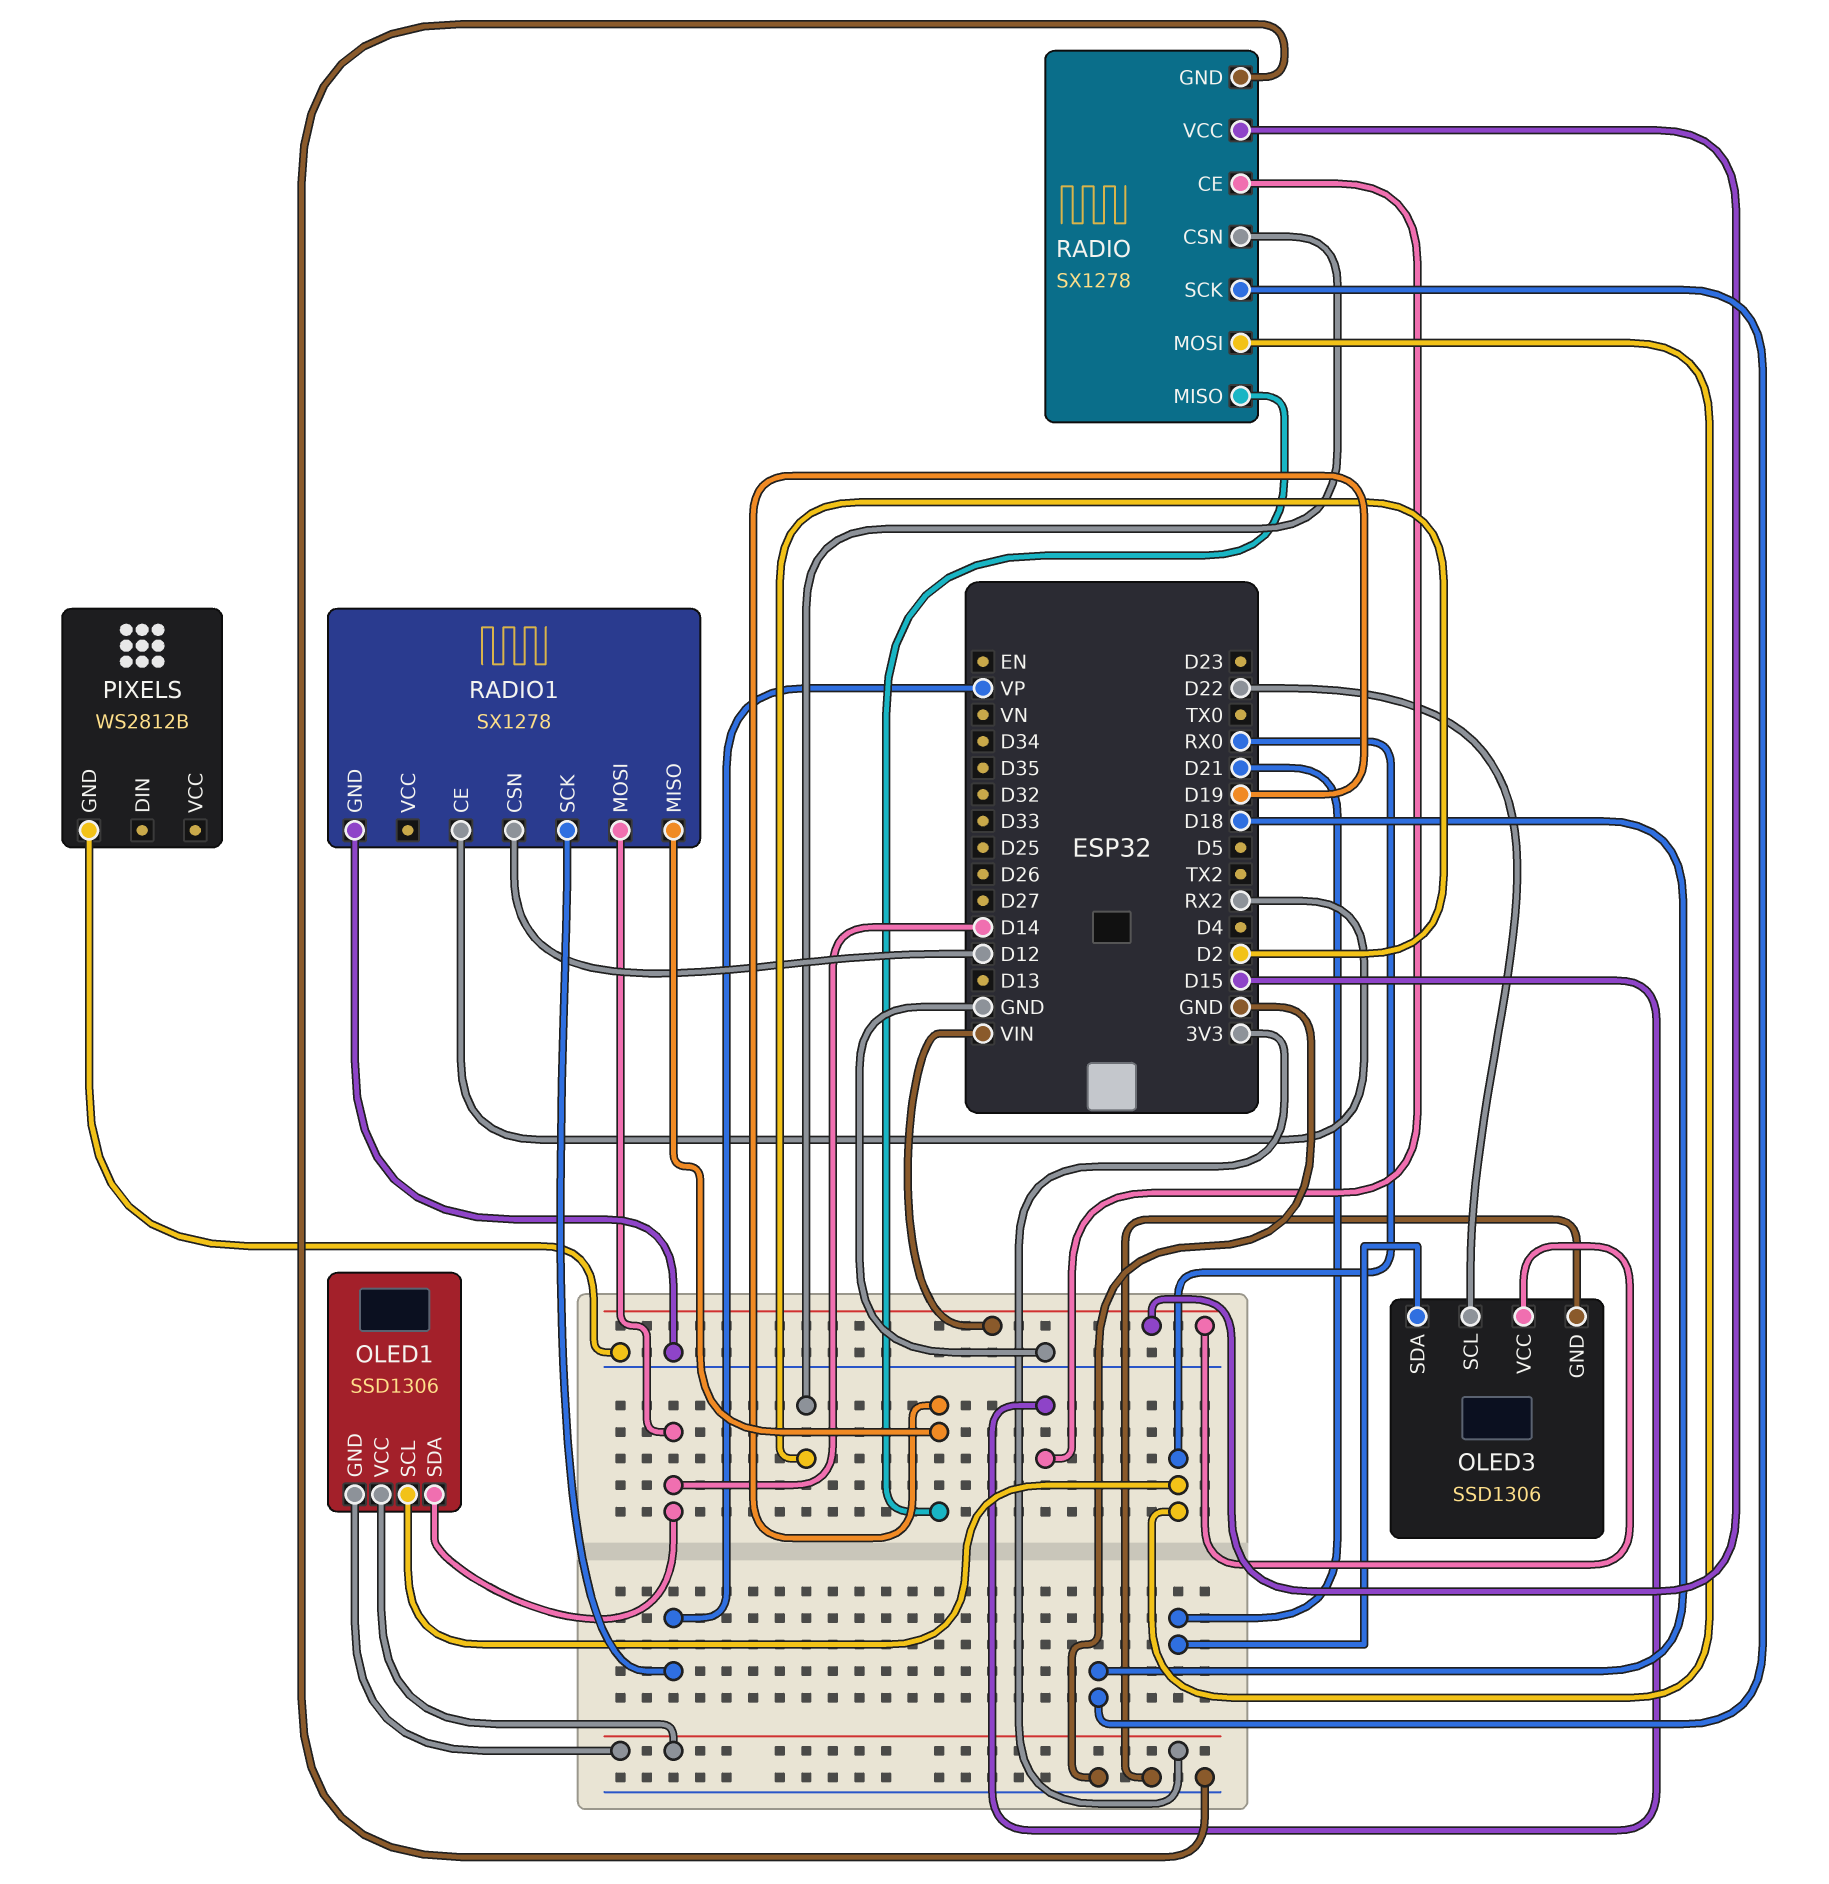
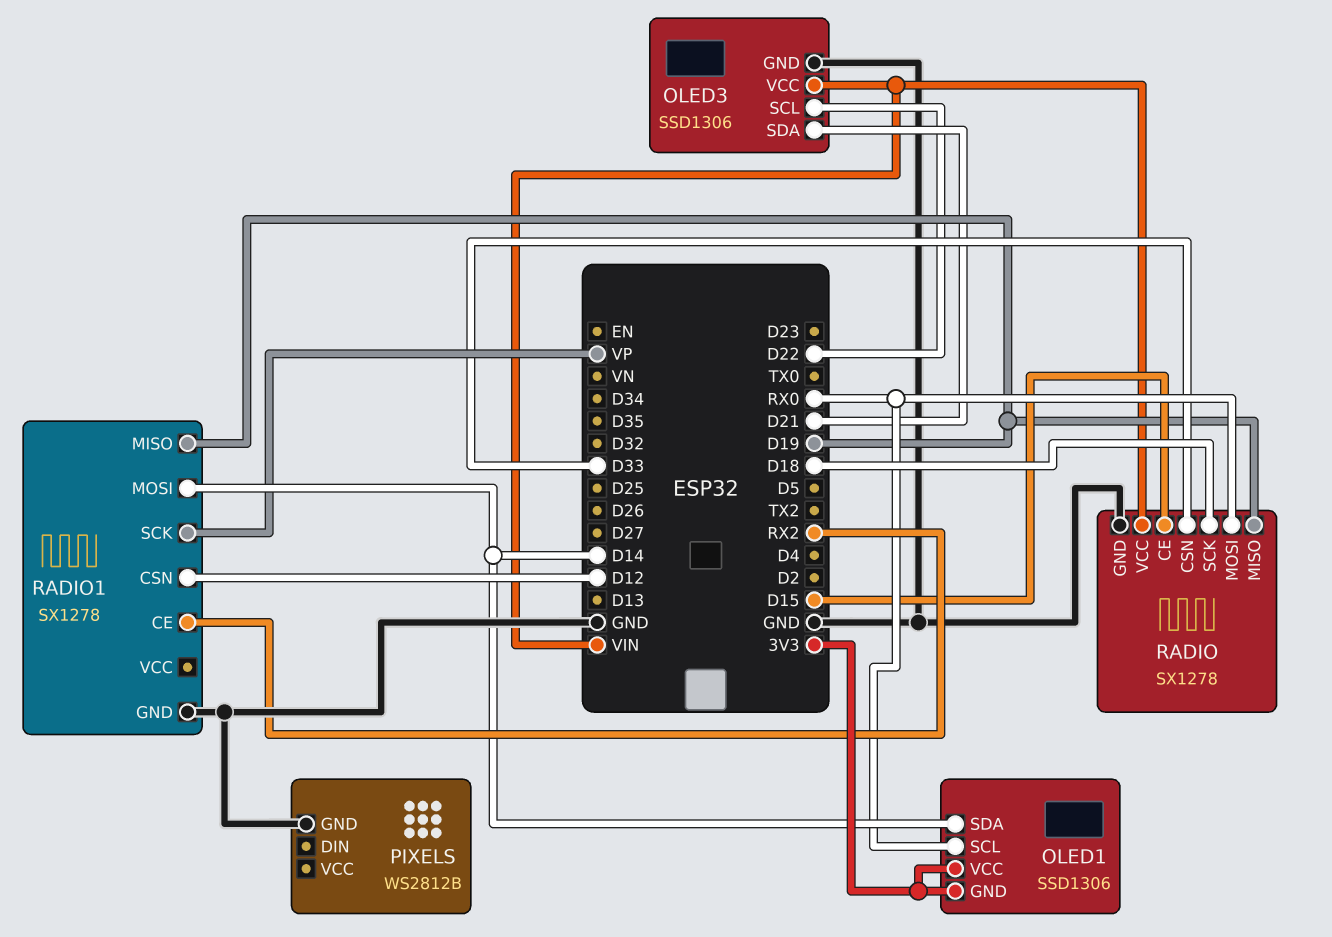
RADIO pin CSN: D2 -> D33

